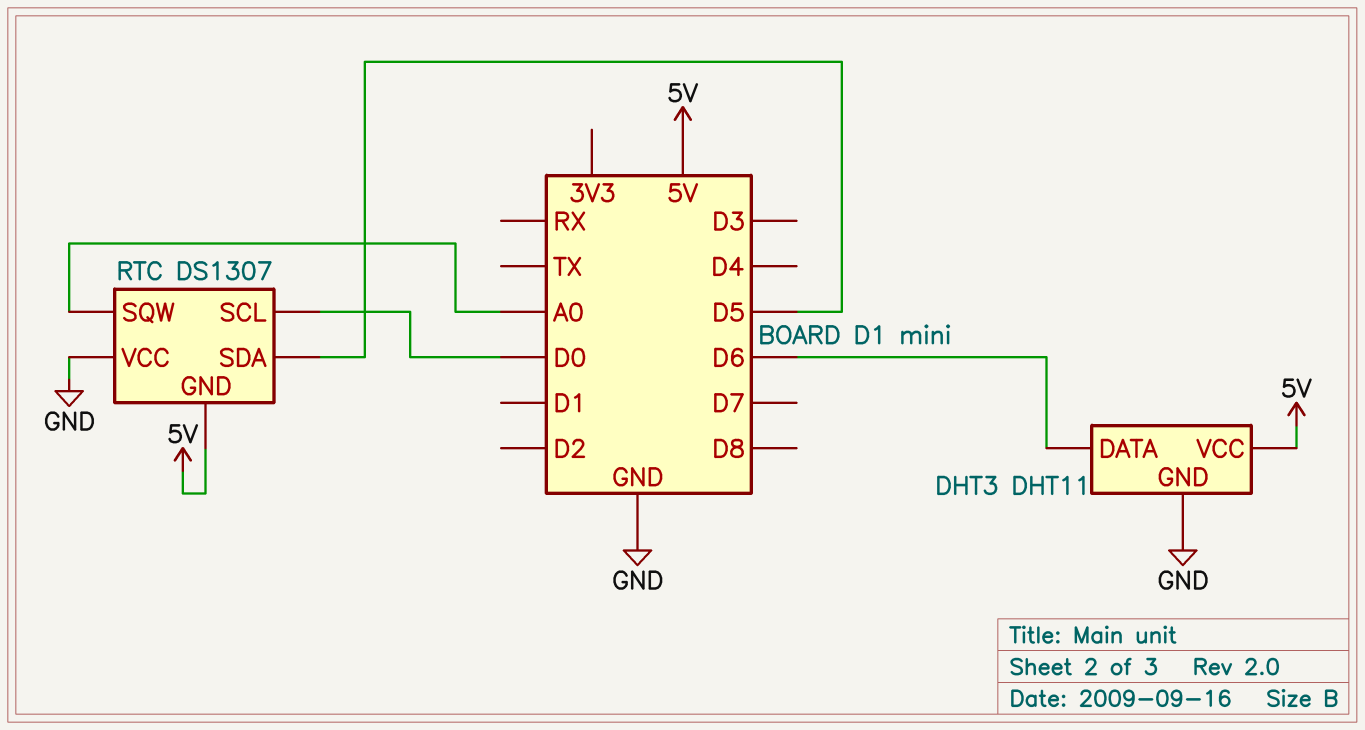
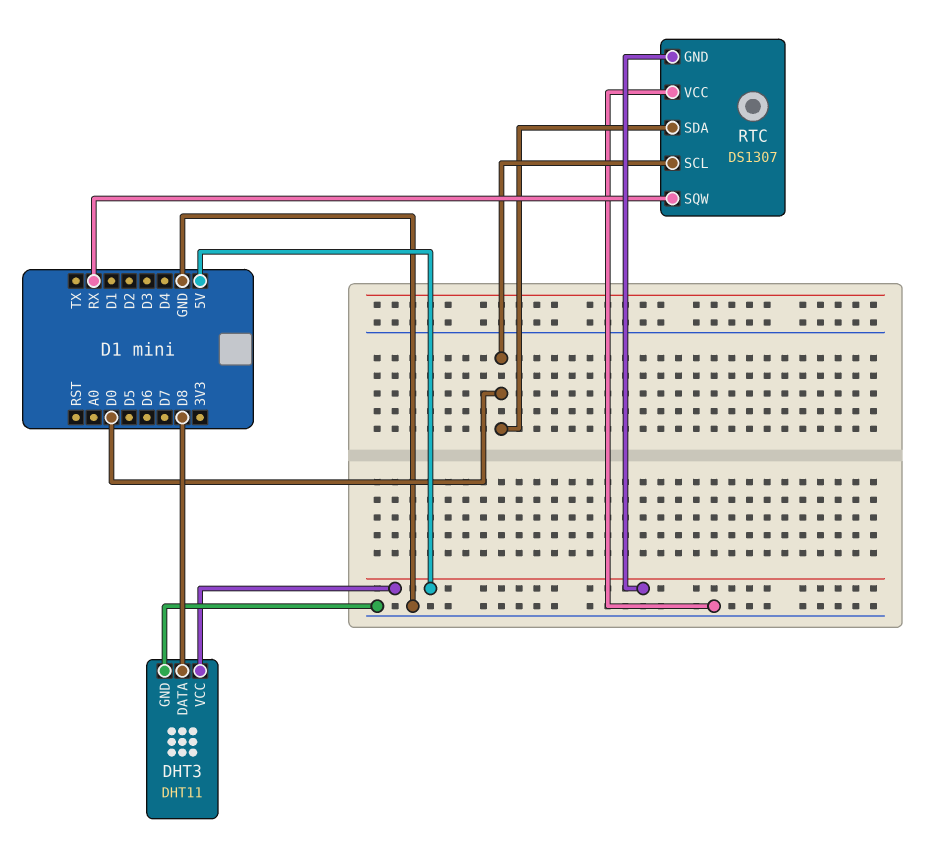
DHT3 pin DATA: D6 -> D8
RTC pin SDA: D5 -> D0
RTC pin SQW: A0 -> RX

